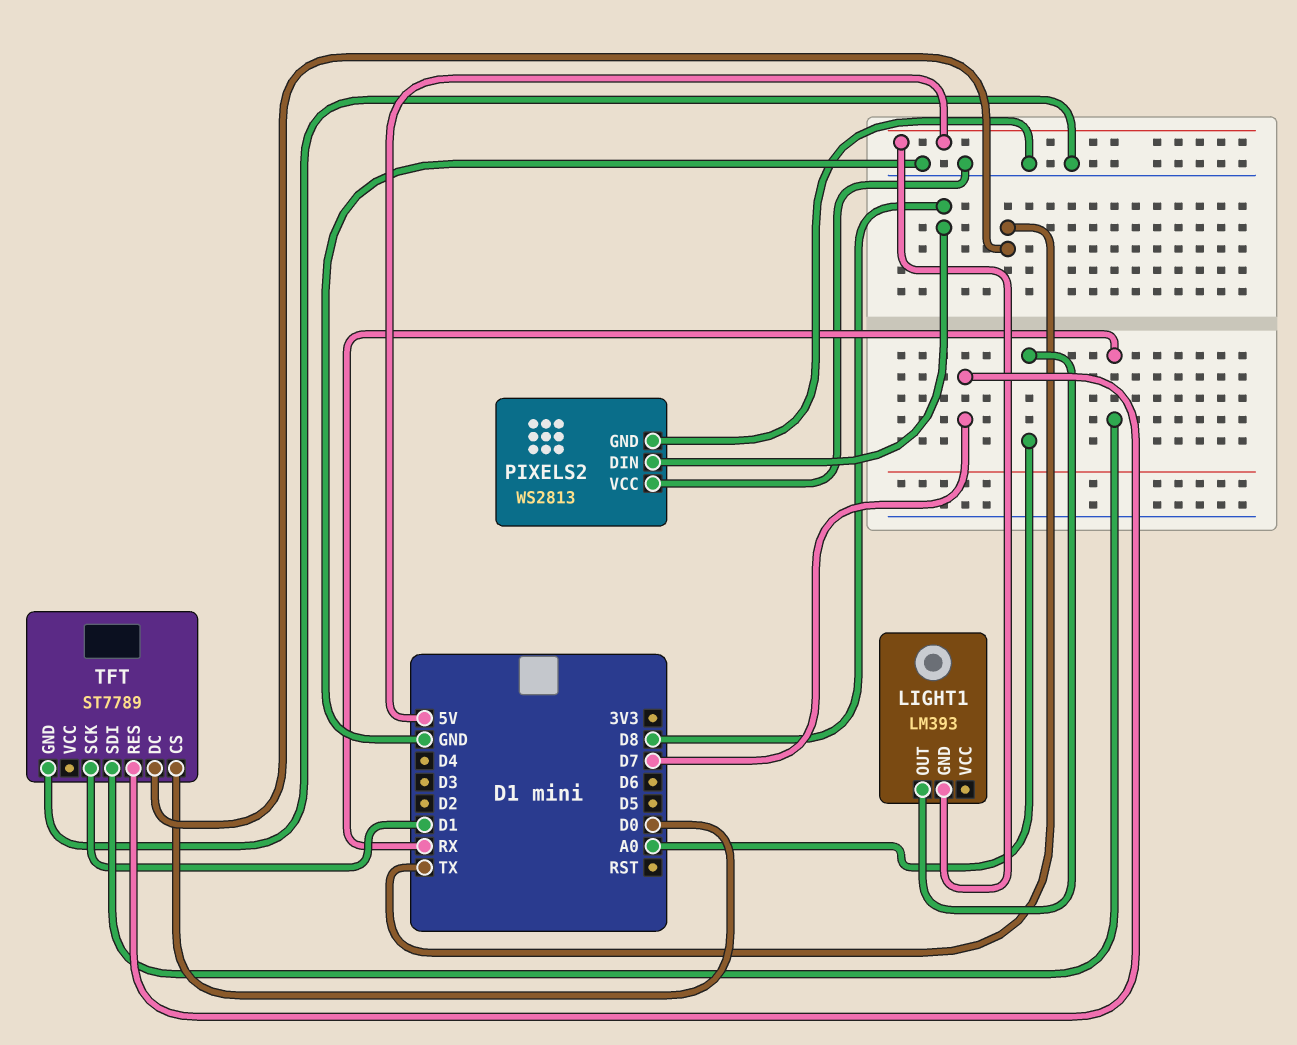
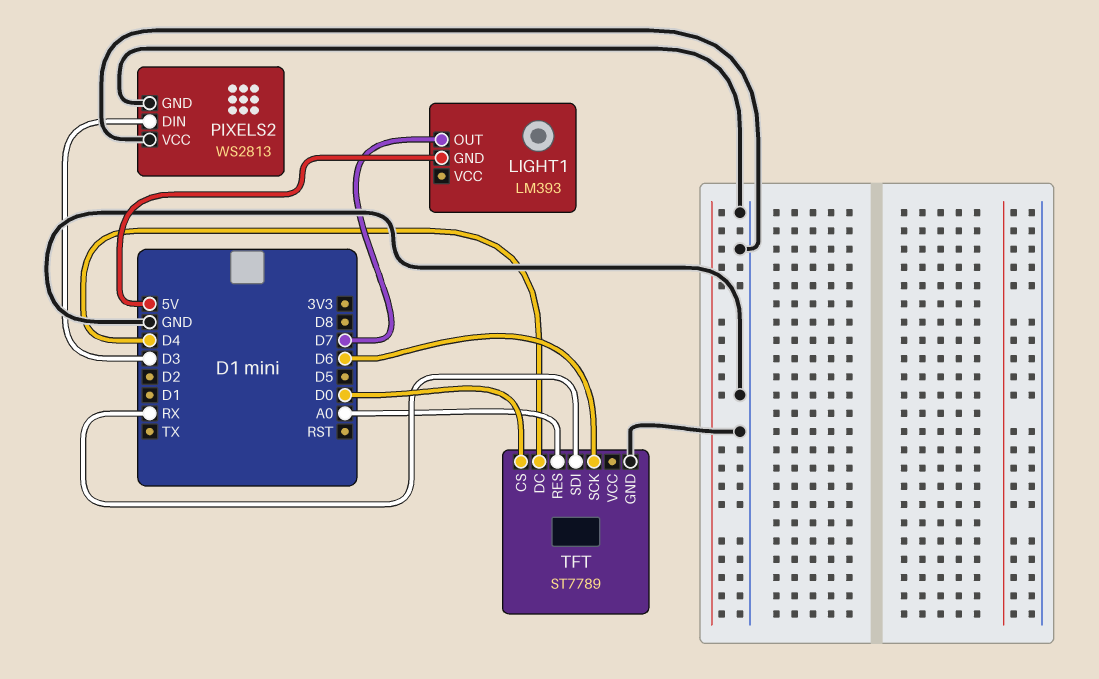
LIGHT1 pin OUT: A0 -> D7
PIXELS2 pin DIN: D8 -> D3
TFT pin DC: TX -> D4
TFT pin RES: D7 -> A0
TFT pin SCK: D1 -> D6

